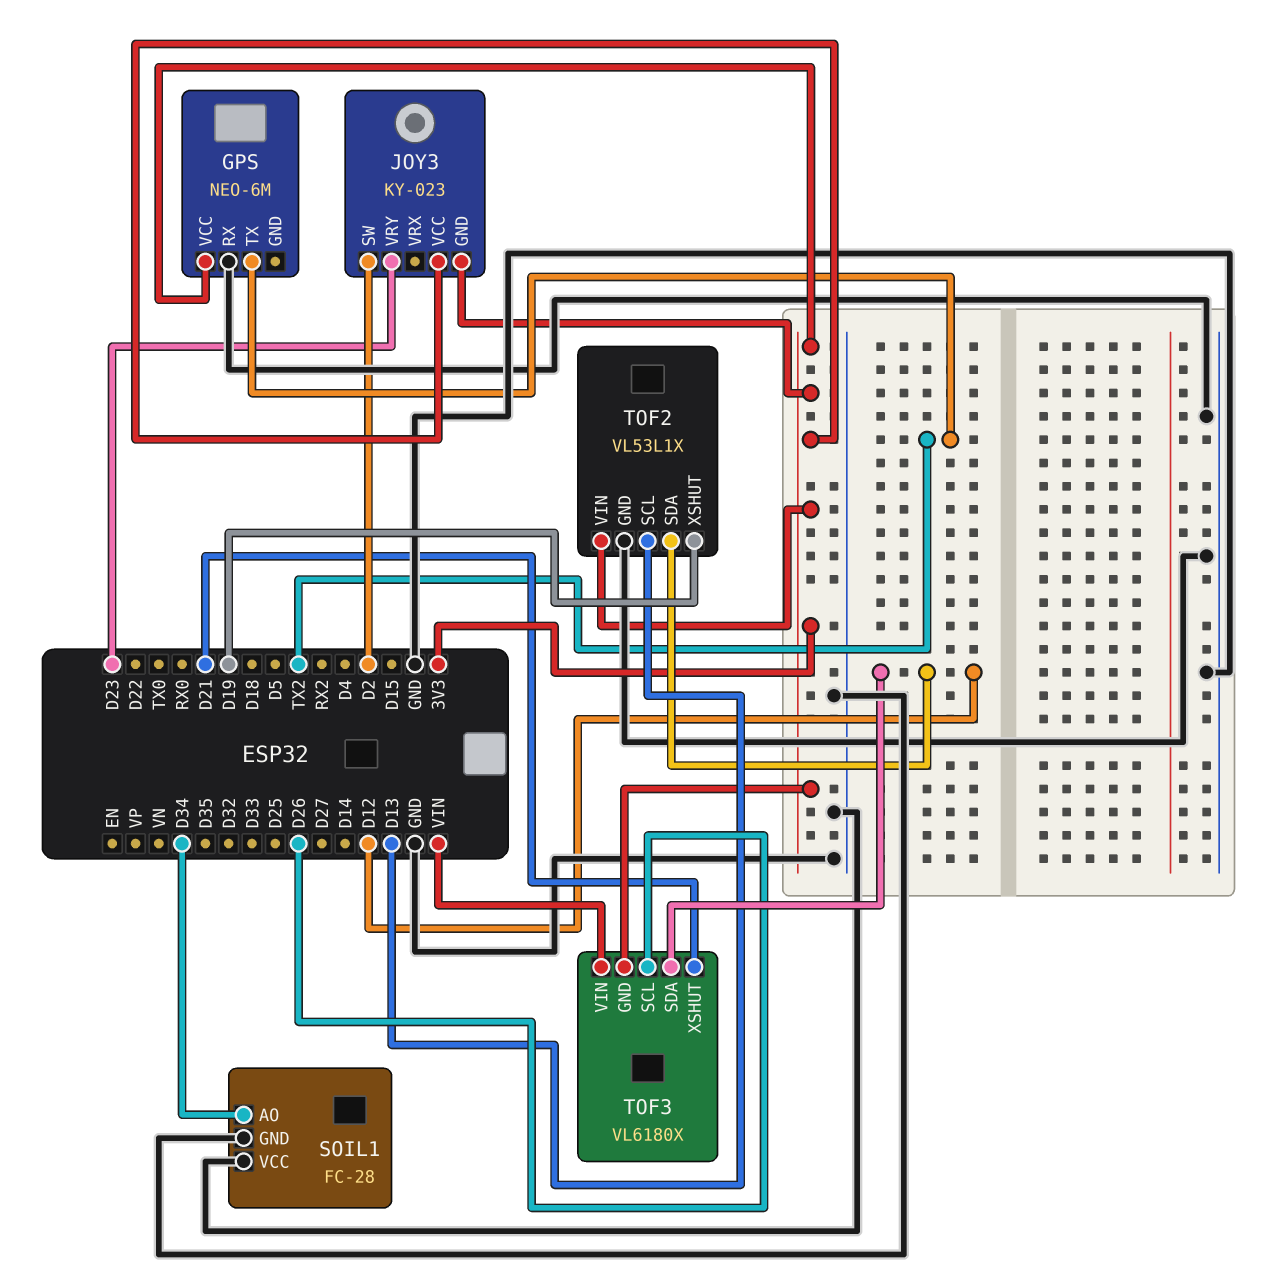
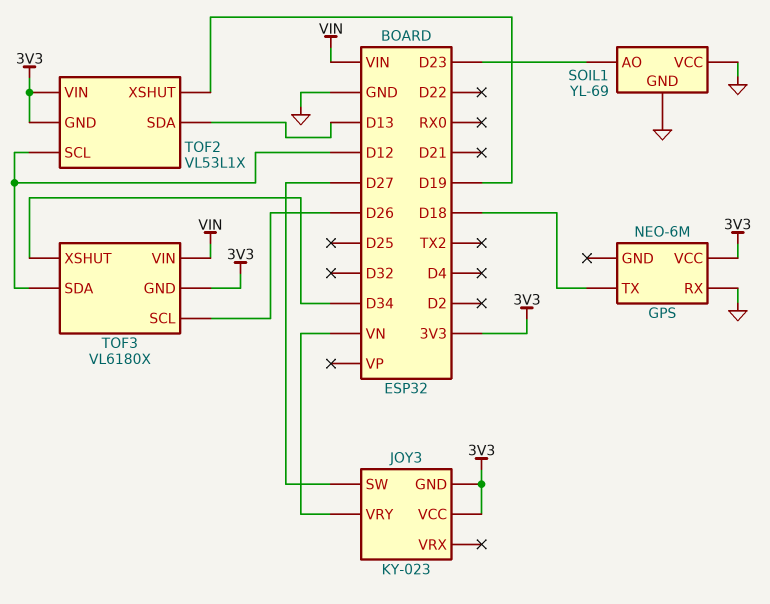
GPS pin TX: TX2 -> D18
JOY3 pin SW: D2 -> D27
JOY3 pin VRY: D23 -> VN
SOIL1: FC-28 -> YL-69
SOIL1 pin AO: D34 -> D23
TOF2 pin GND: GND -> 3V3
TOF2 pin SCL: D13 -> D12
TOF2 pin SDA: D12 -> D13
TOF3 pin XSHUT: D21 -> D34

